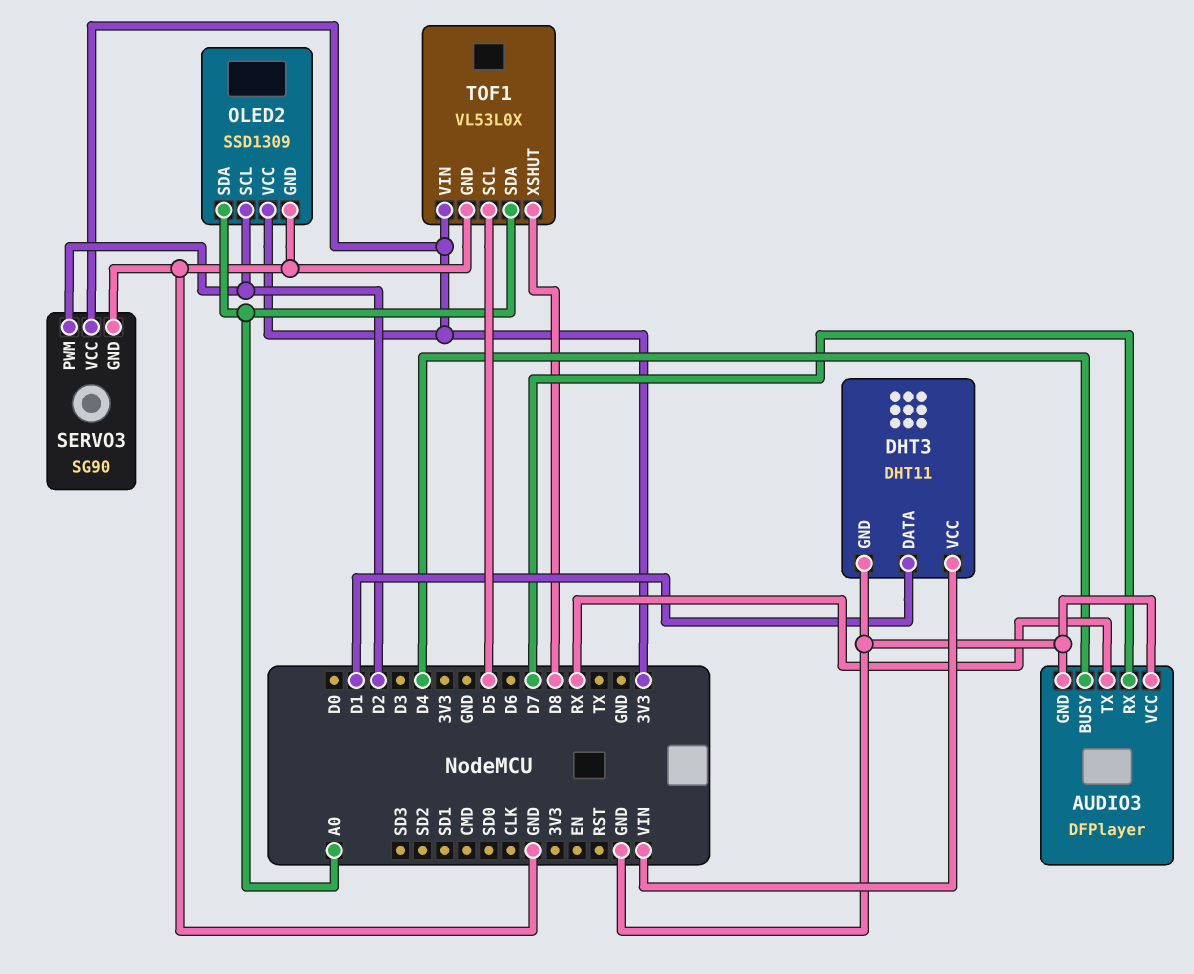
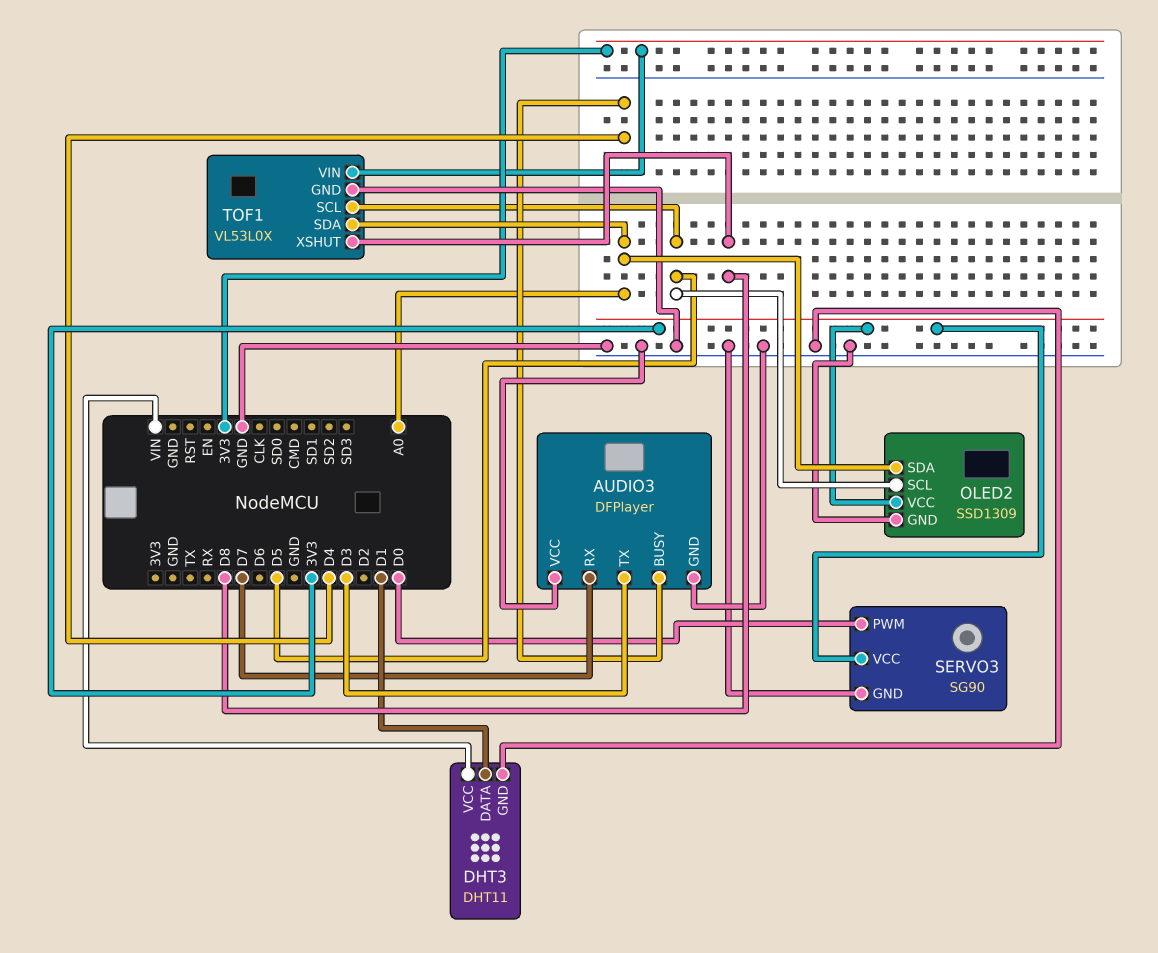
AUDIO3 pin TX: RX -> D3
OLED2 pin SCL: D2 -> D5
SERVO3 pin PWM: D2 -> D0

